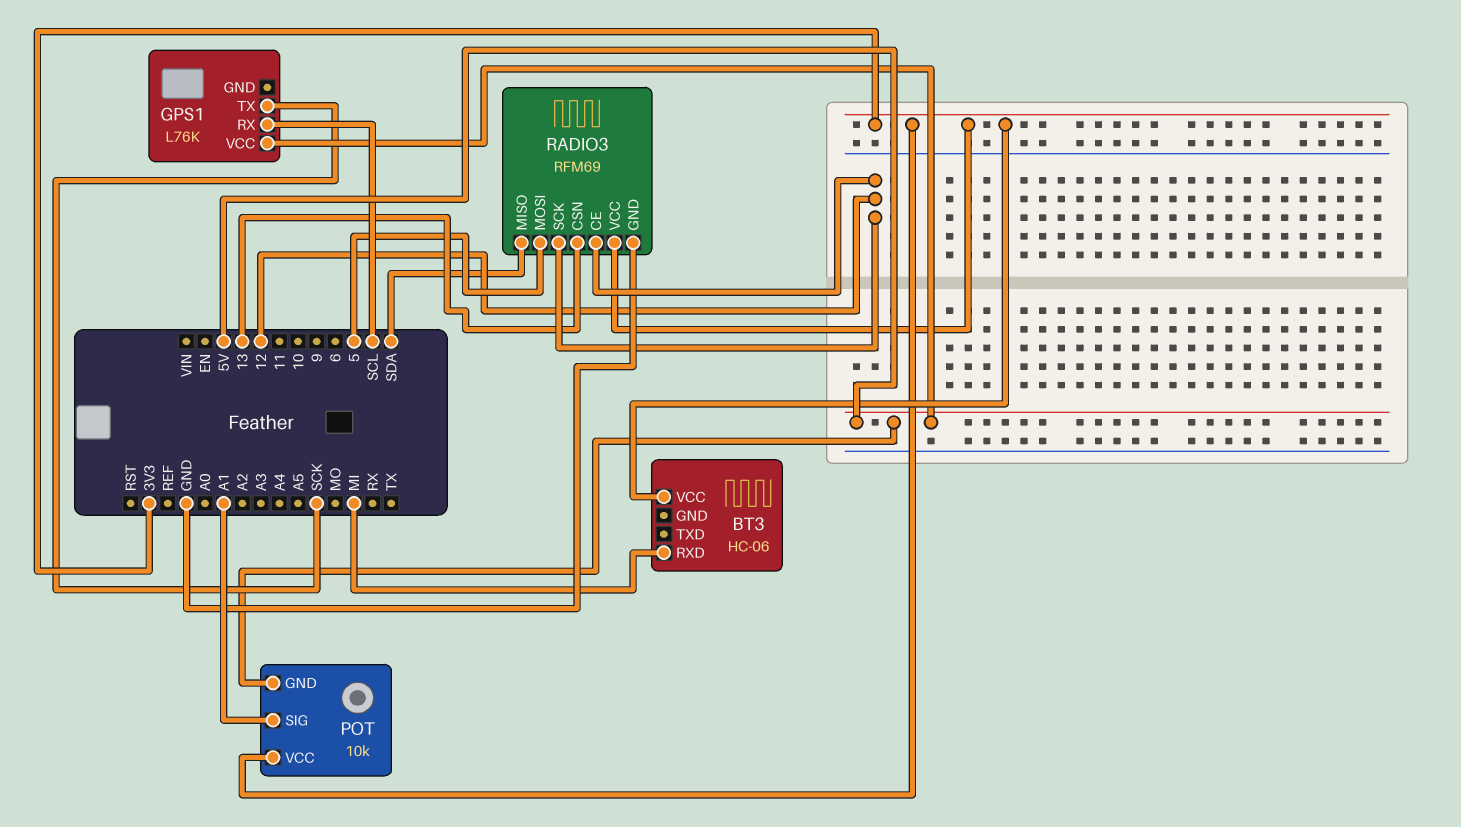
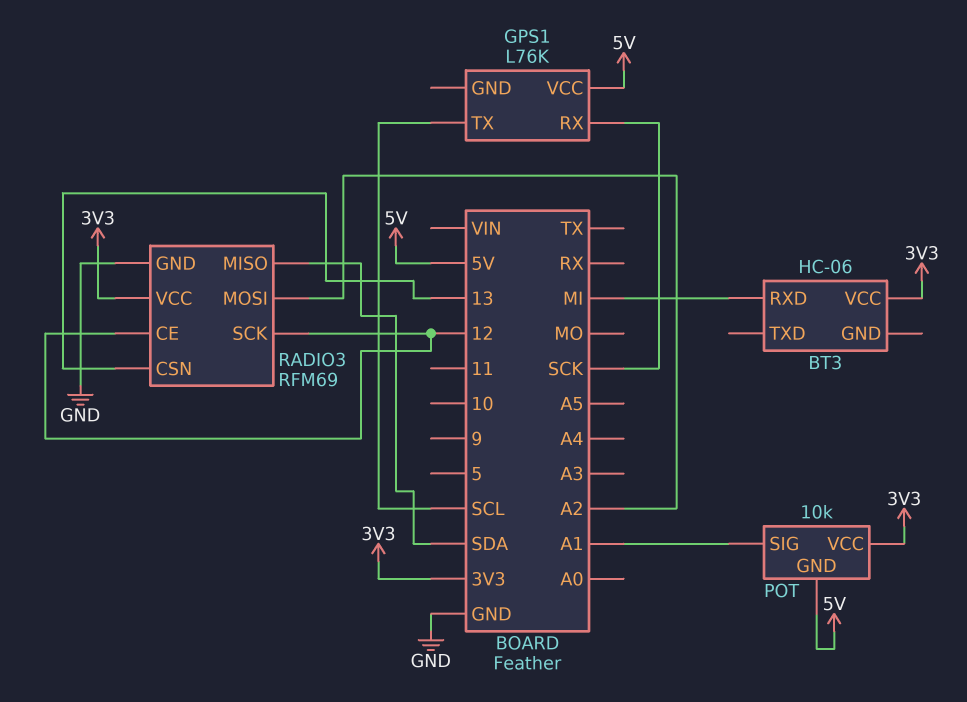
GPS1 pin RX: SCL -> SCK
GPS1 pin TX: SCK -> SCL
RADIO3 pin MOSI: 5 -> A2

